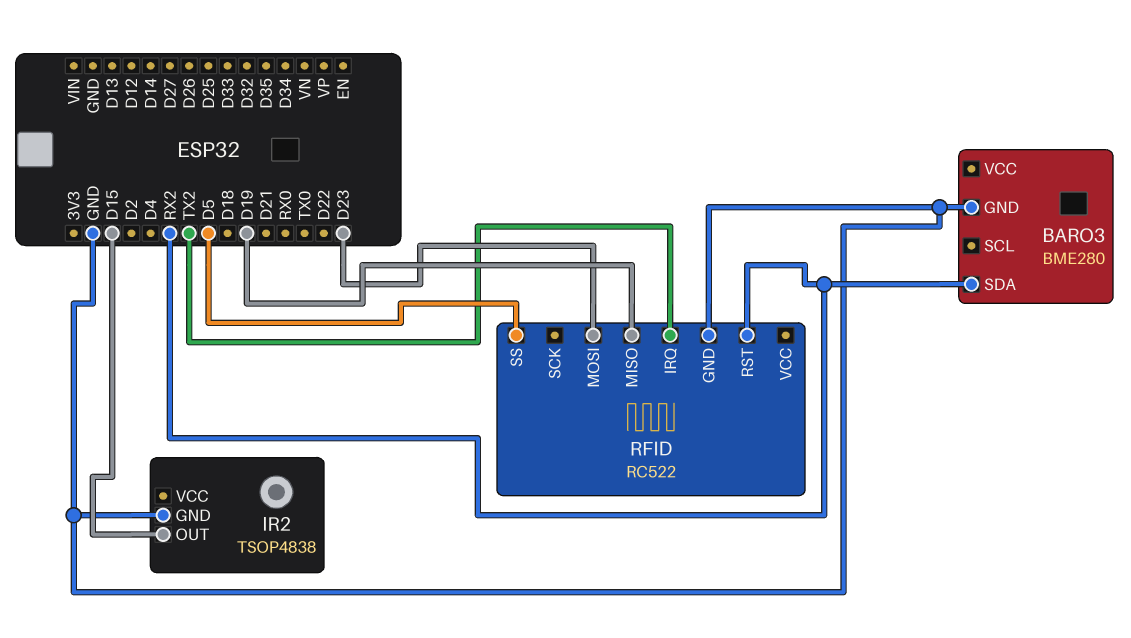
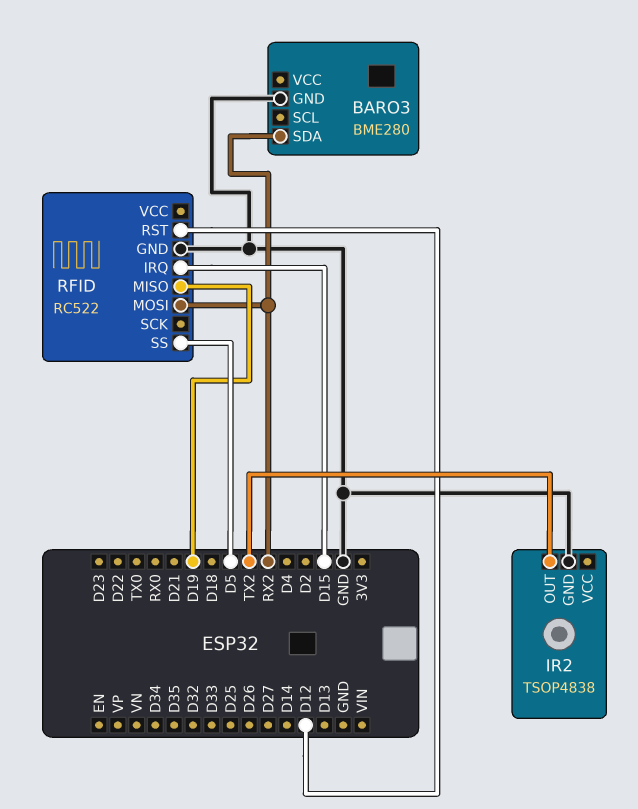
IR2 pin OUT: D15 -> TX2
RFID pin IRQ: TX2 -> D15
RFID pin MOSI: D23 -> RX2
RFID pin RST: RX2 -> D12

